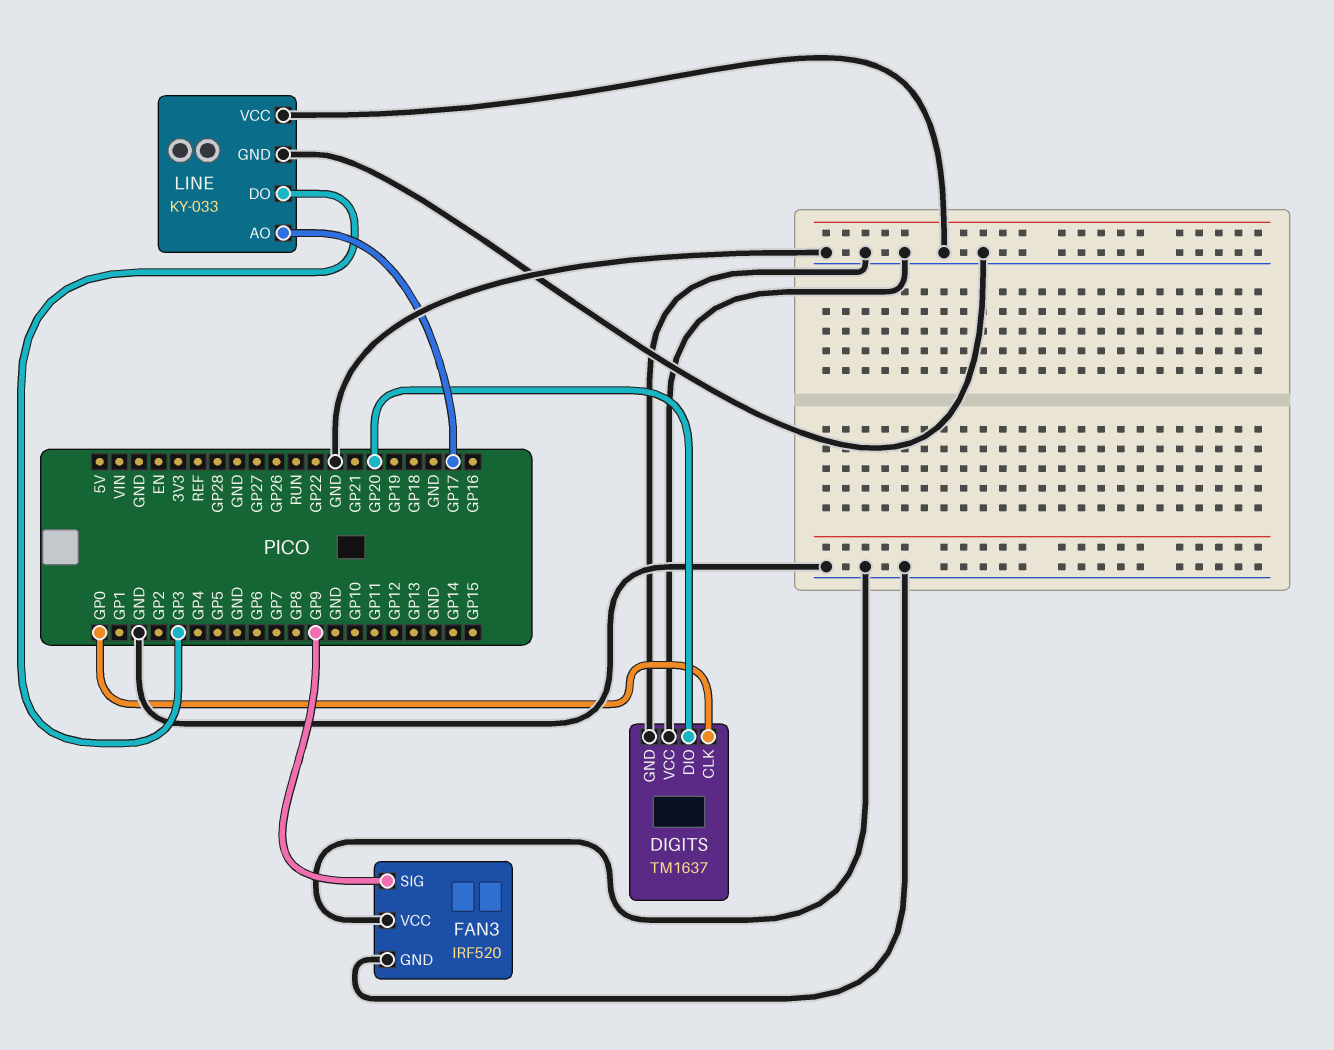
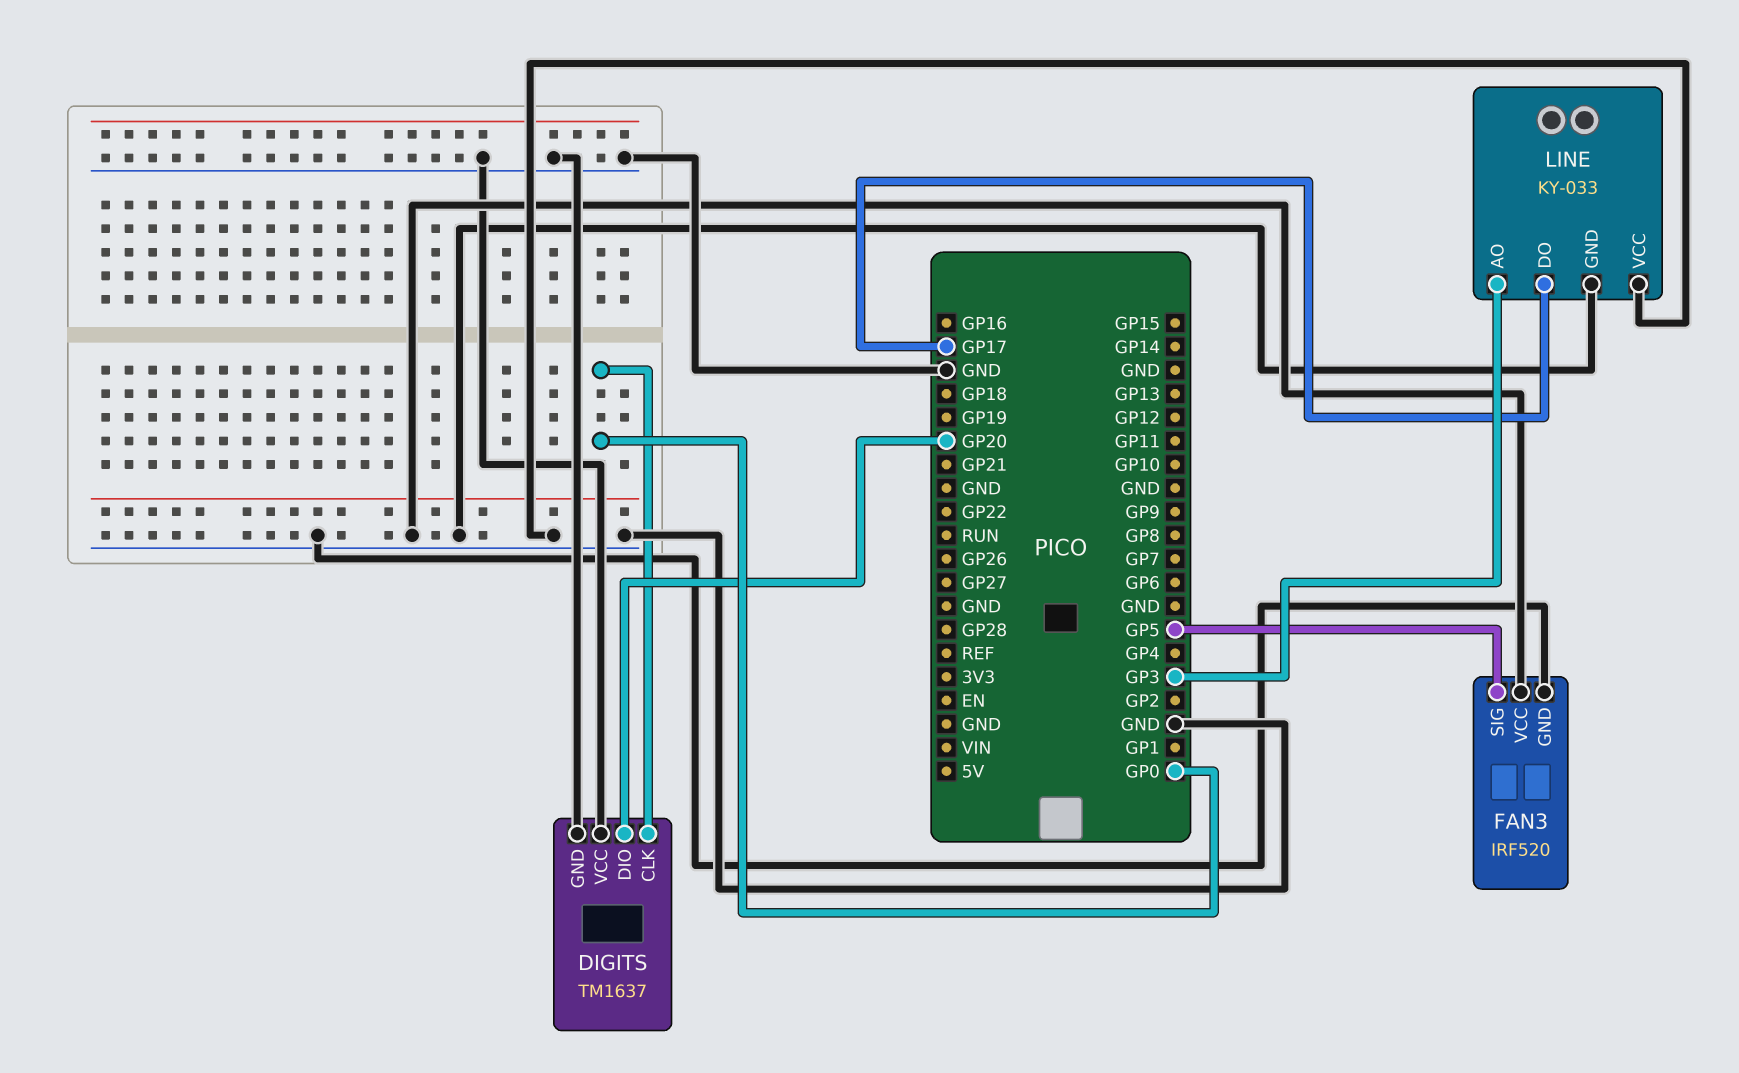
FAN3 pin SIG: GP9 -> GP5
LINE pin AO: GP17 -> GP3
LINE pin DO: GP3 -> GP17

